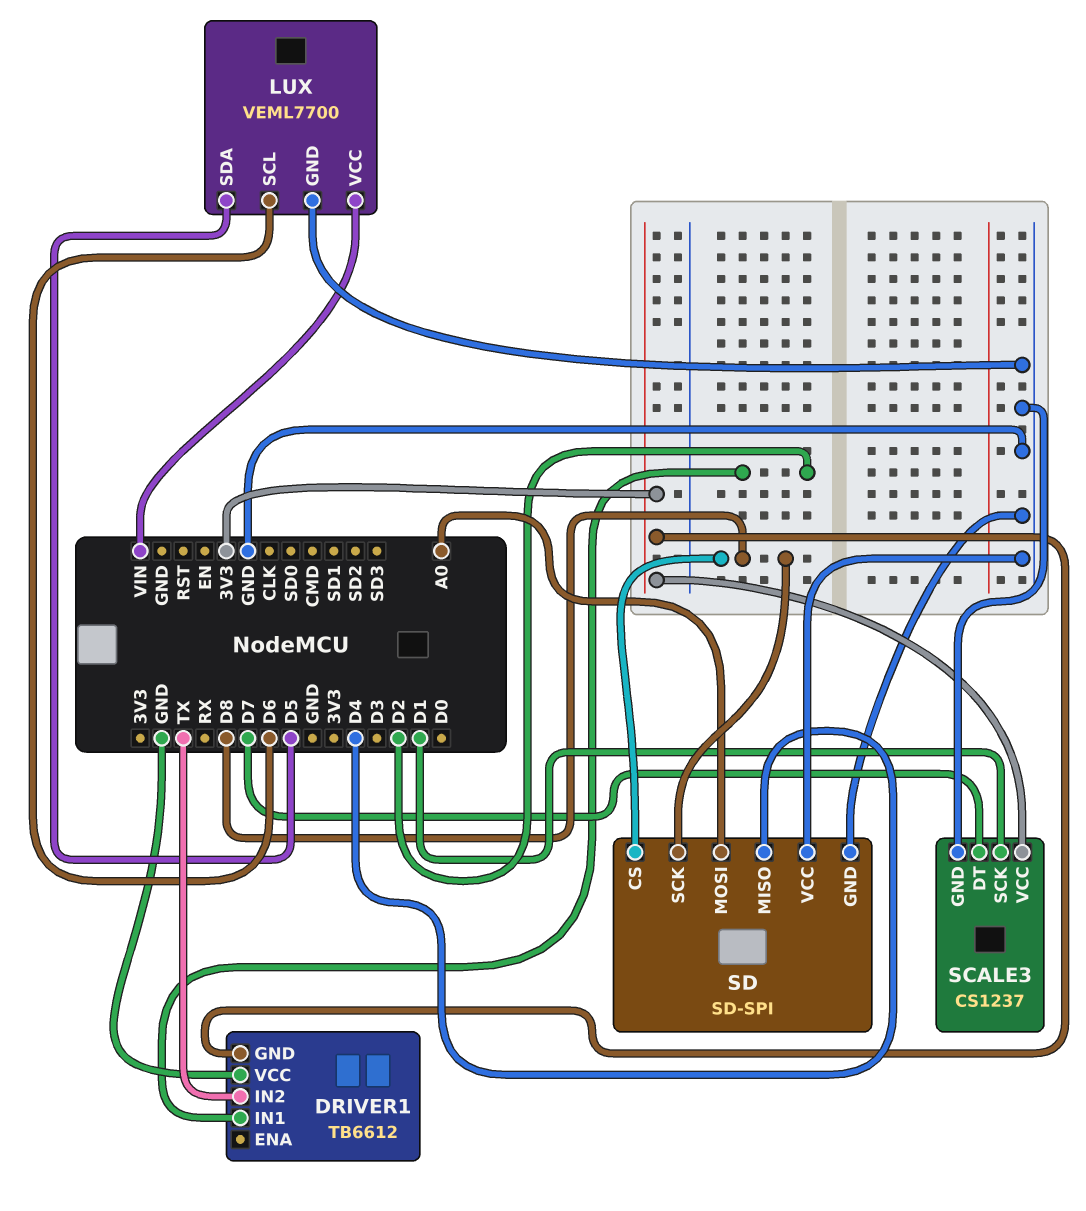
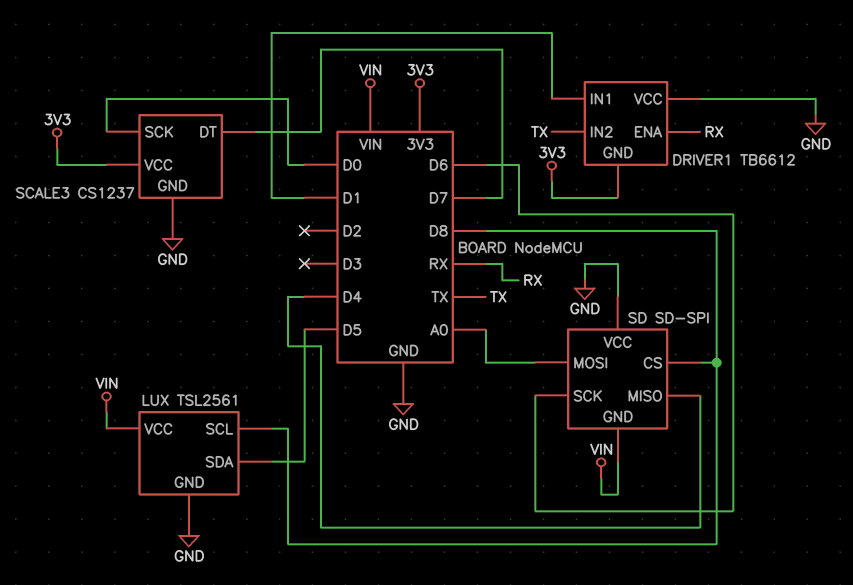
DRIVER1 pin ENA: none -> RX
DRIVER1 pin IN1: D2 -> D1
LUX: VEML7700 -> TSL2561
LUX pin SCL: D6 -> D8
SCALE3 pin SCK: D1 -> D0
SD pin GND: GND -> VIN
SD pin SCK: D8 -> D6

